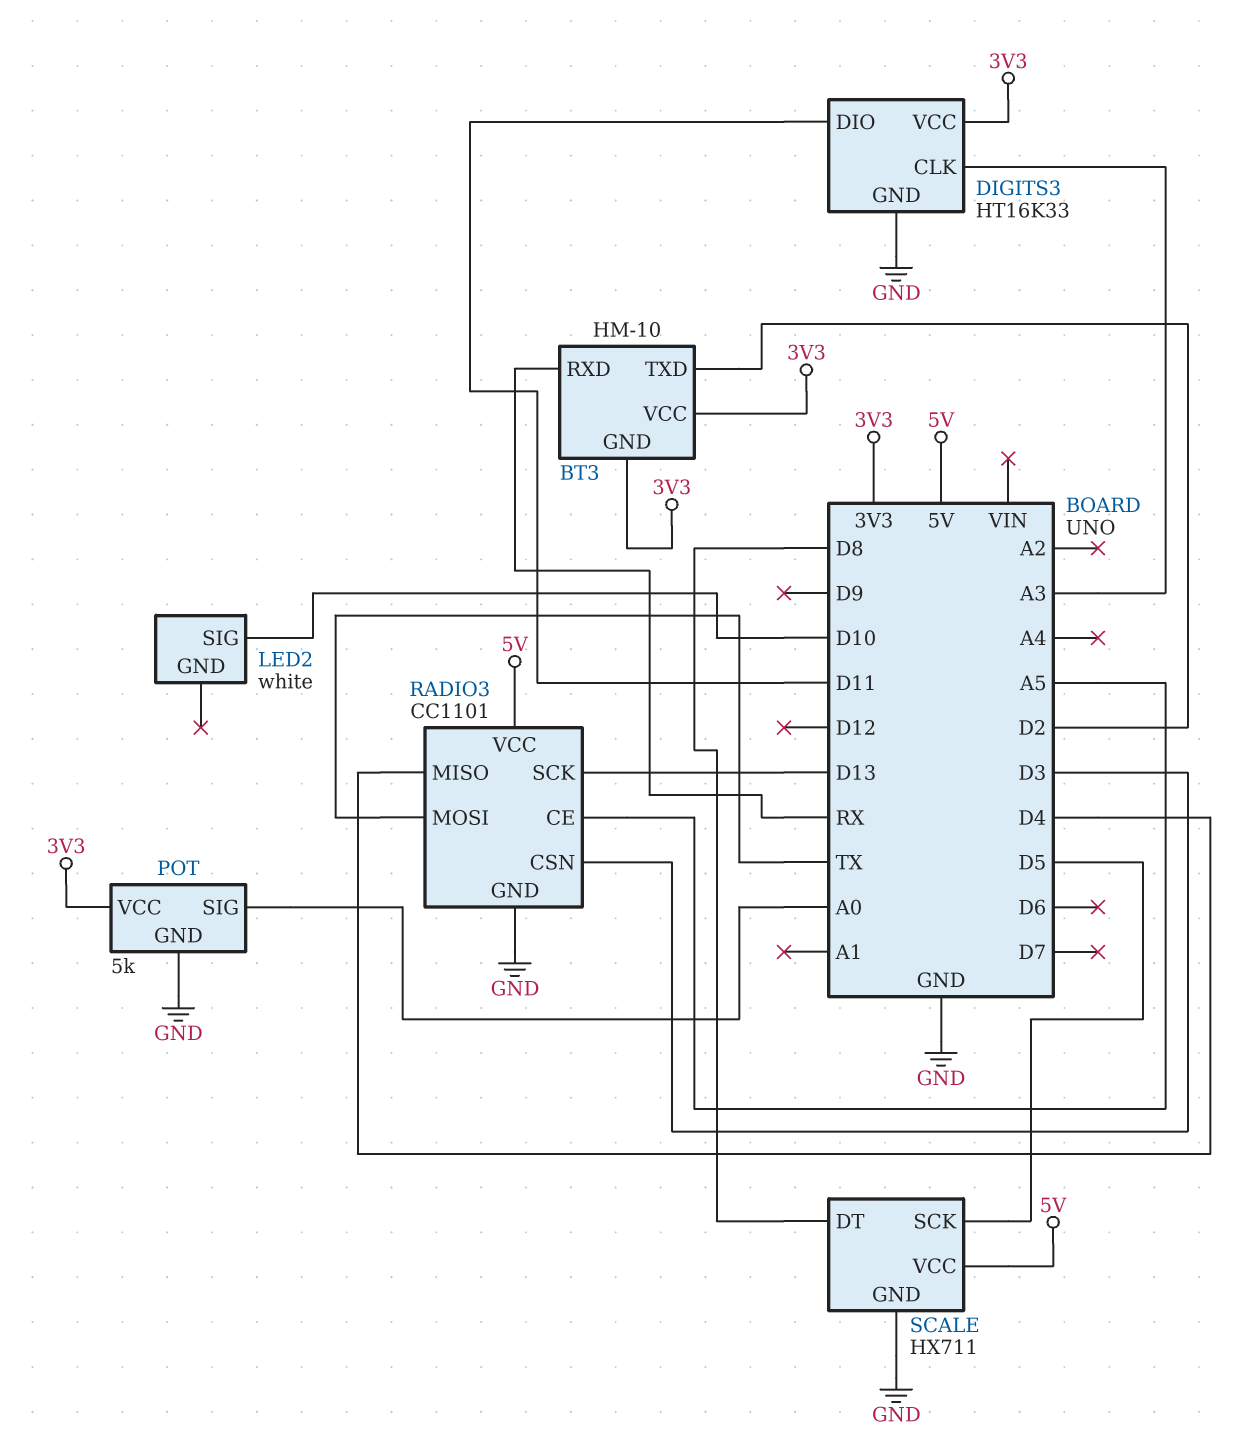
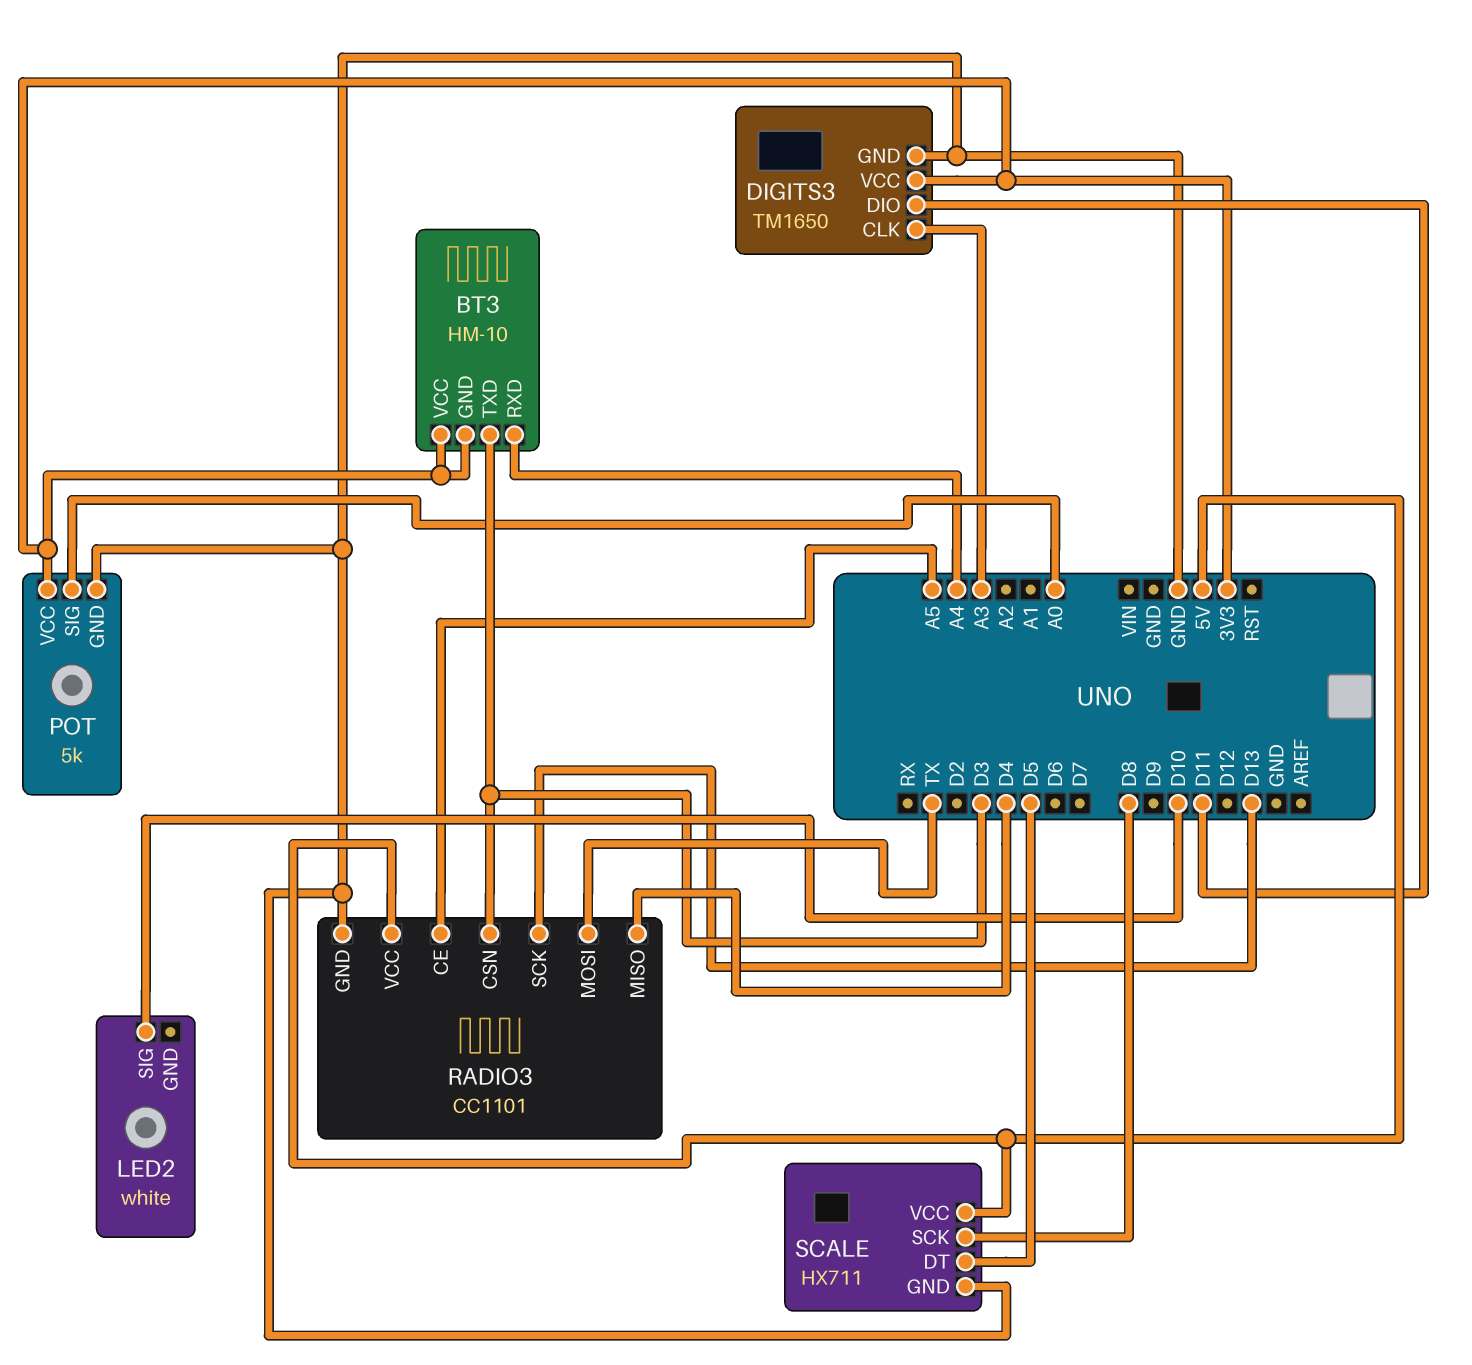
BT3 pin RXD: RX -> A4
BT3 pin TXD: D2 -> D3
DIGITS3: HT16K33 -> TM1650
SCALE pin DT: D8 -> D5
SCALE pin SCK: D5 -> D8

